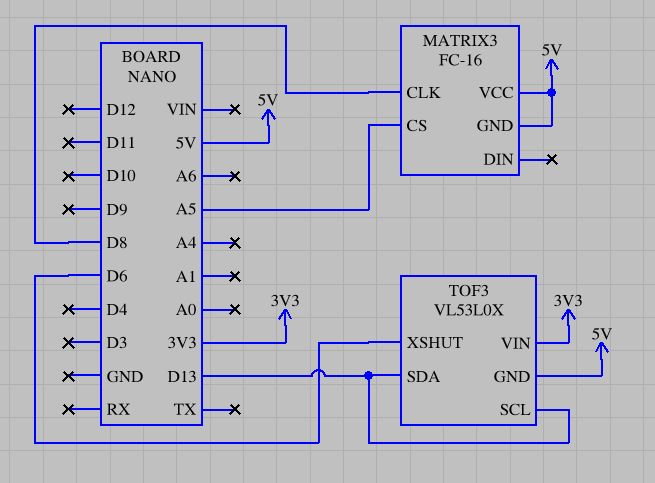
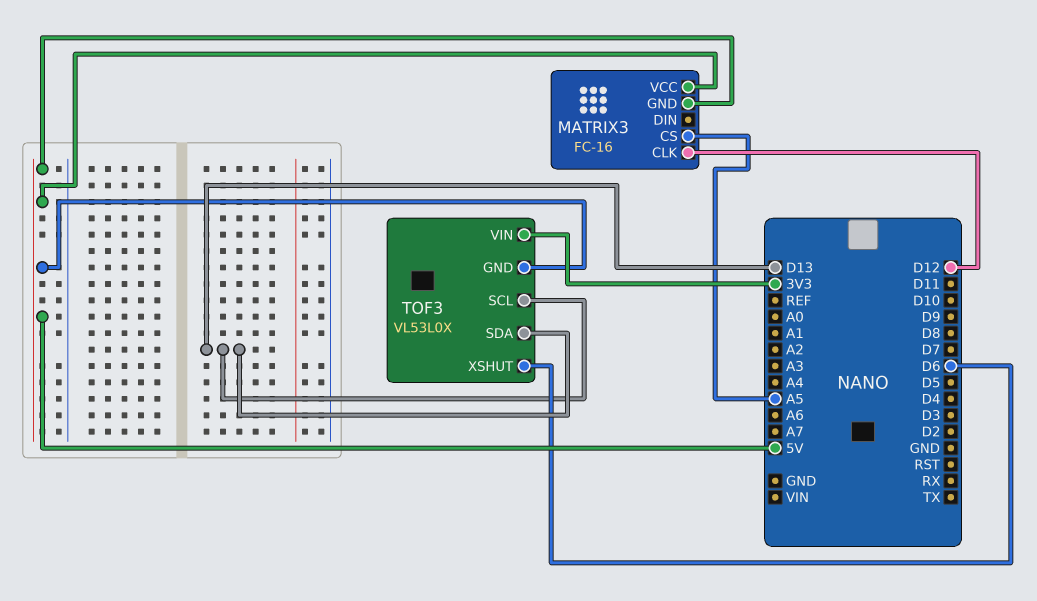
MATRIX3 pin CLK: D8 -> D12

